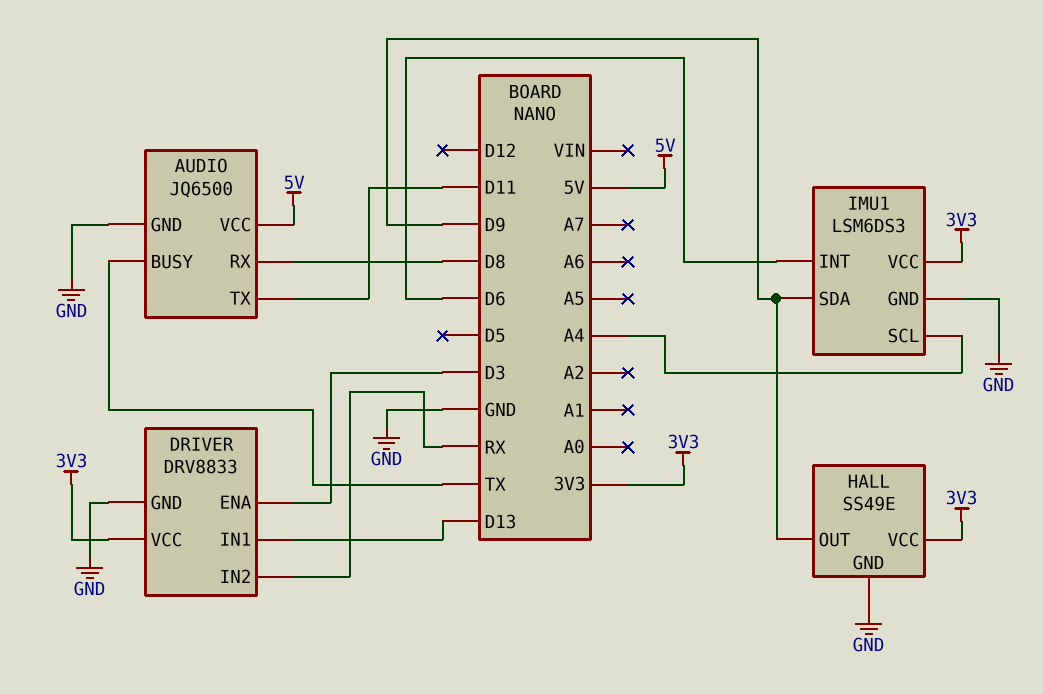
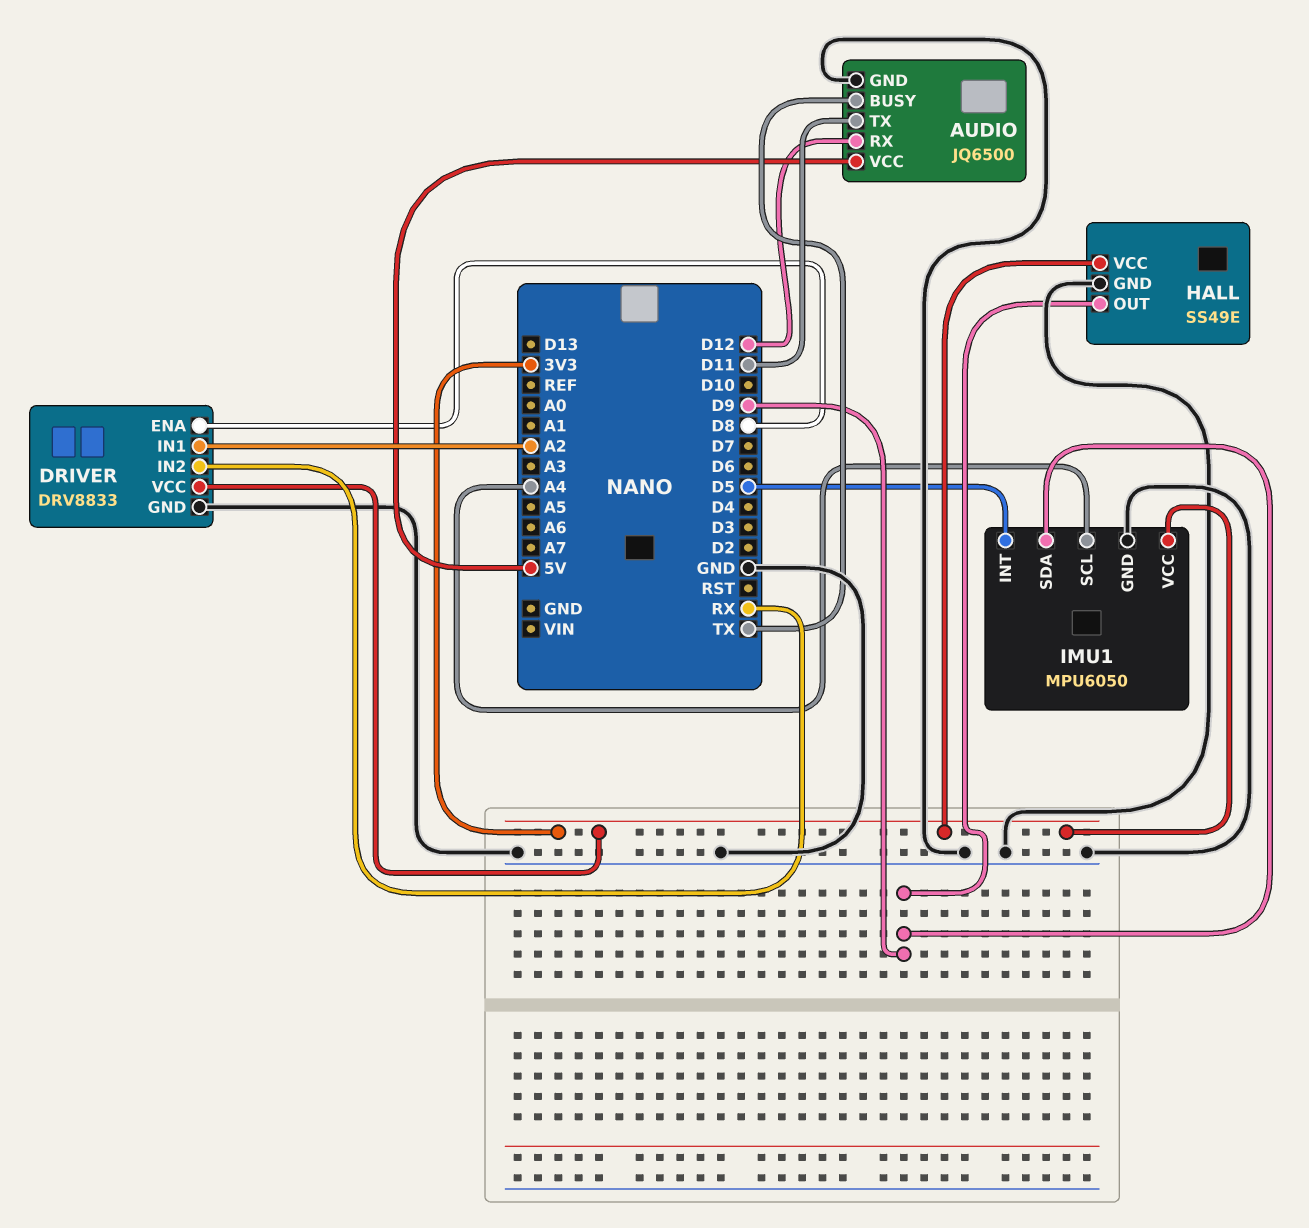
AUDIO pin RX: D8 -> D12
DRIVER pin ENA: D3 -> D8
DRIVER pin IN1: D13 -> A2
IMU1: LSM6DS3 -> MPU6050
IMU1 pin INT: D6 -> D5

